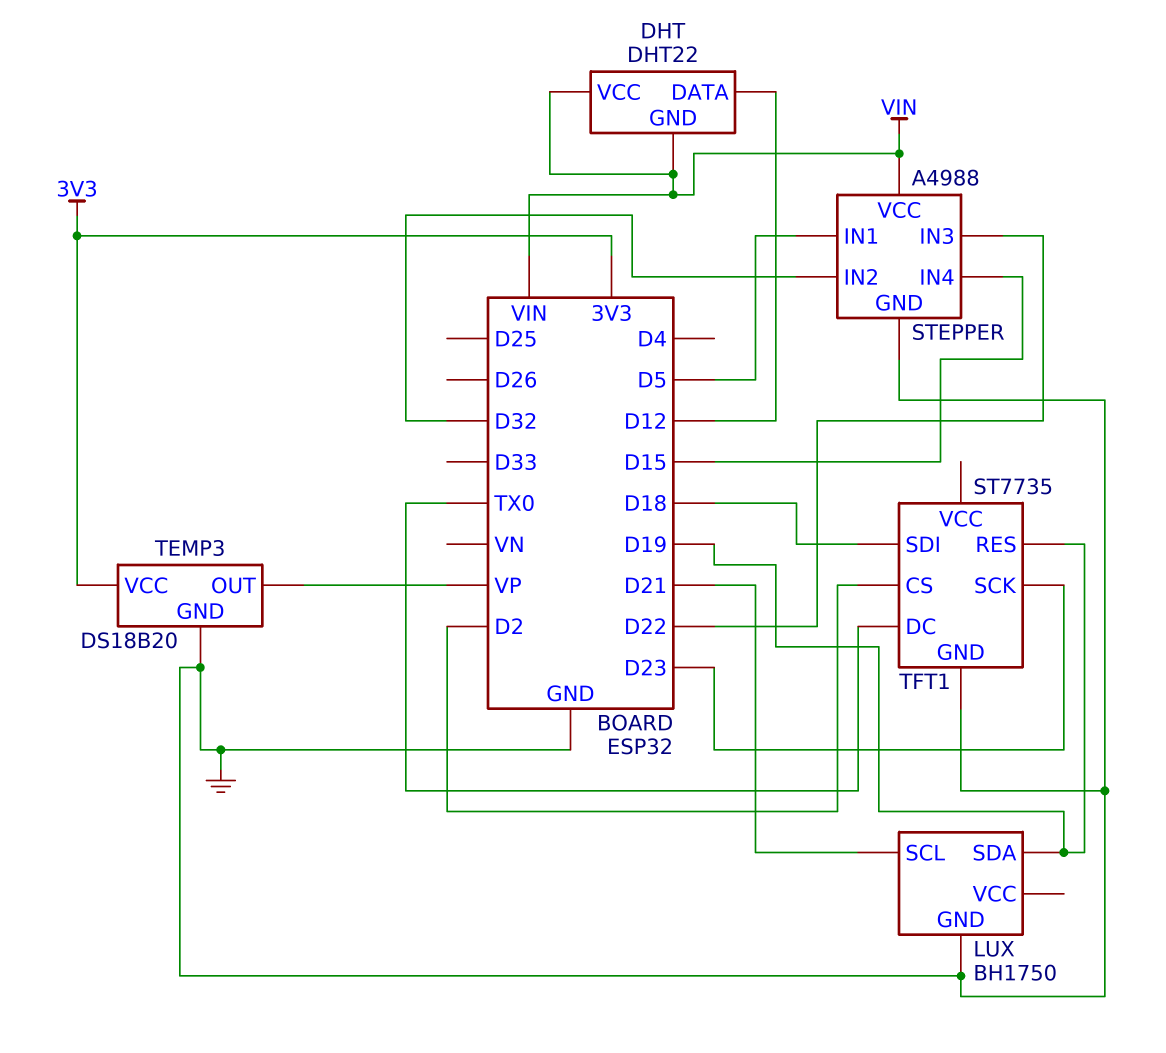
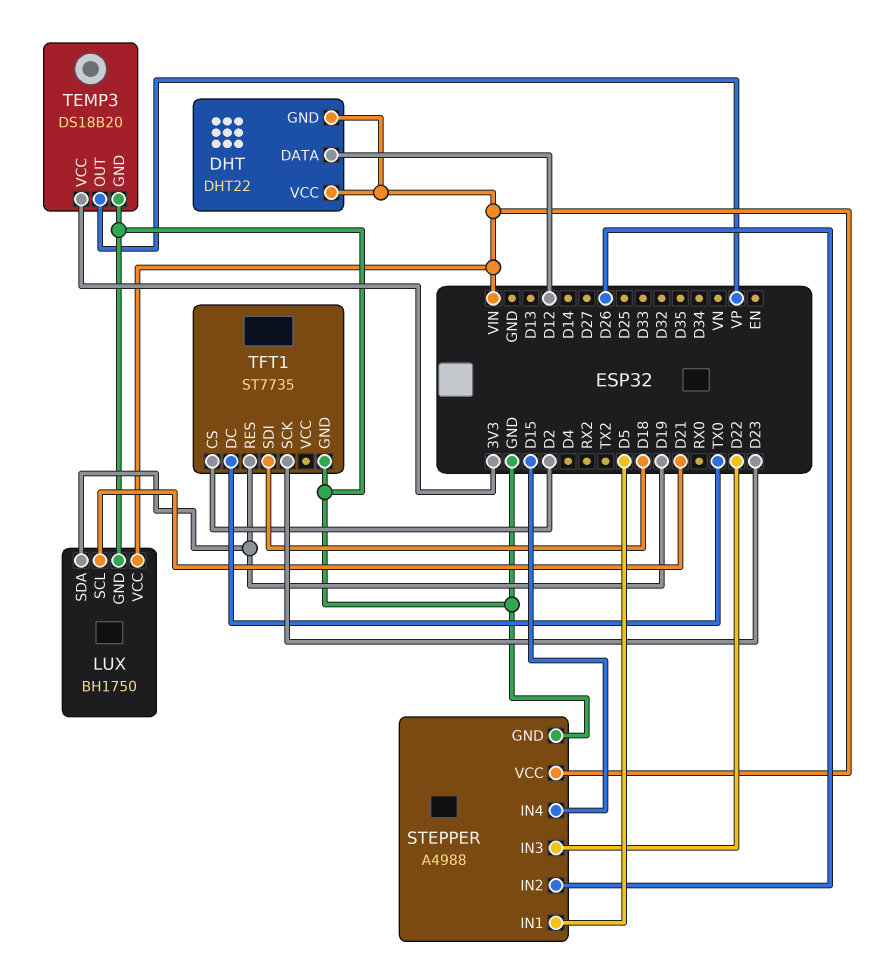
LUX pin VCC: none -> VIN
STEPPER pin IN2: D32 -> D26

